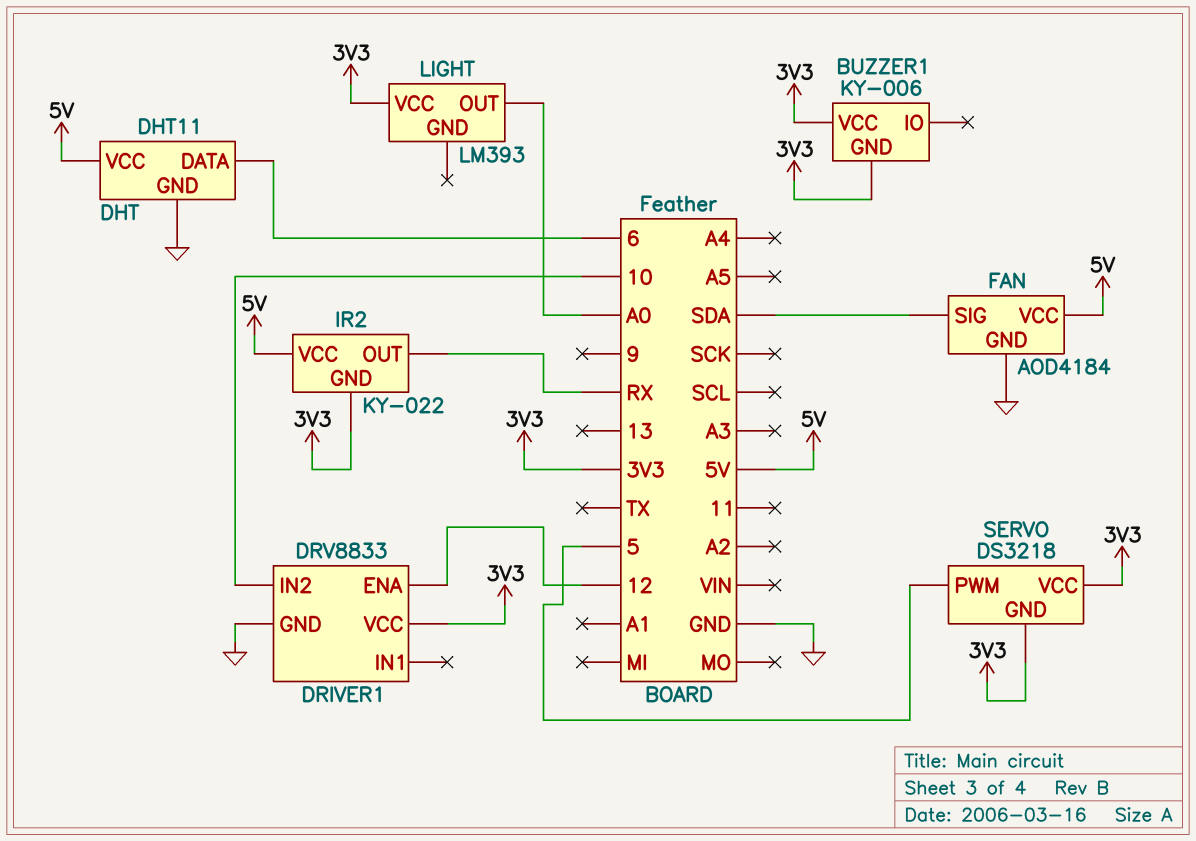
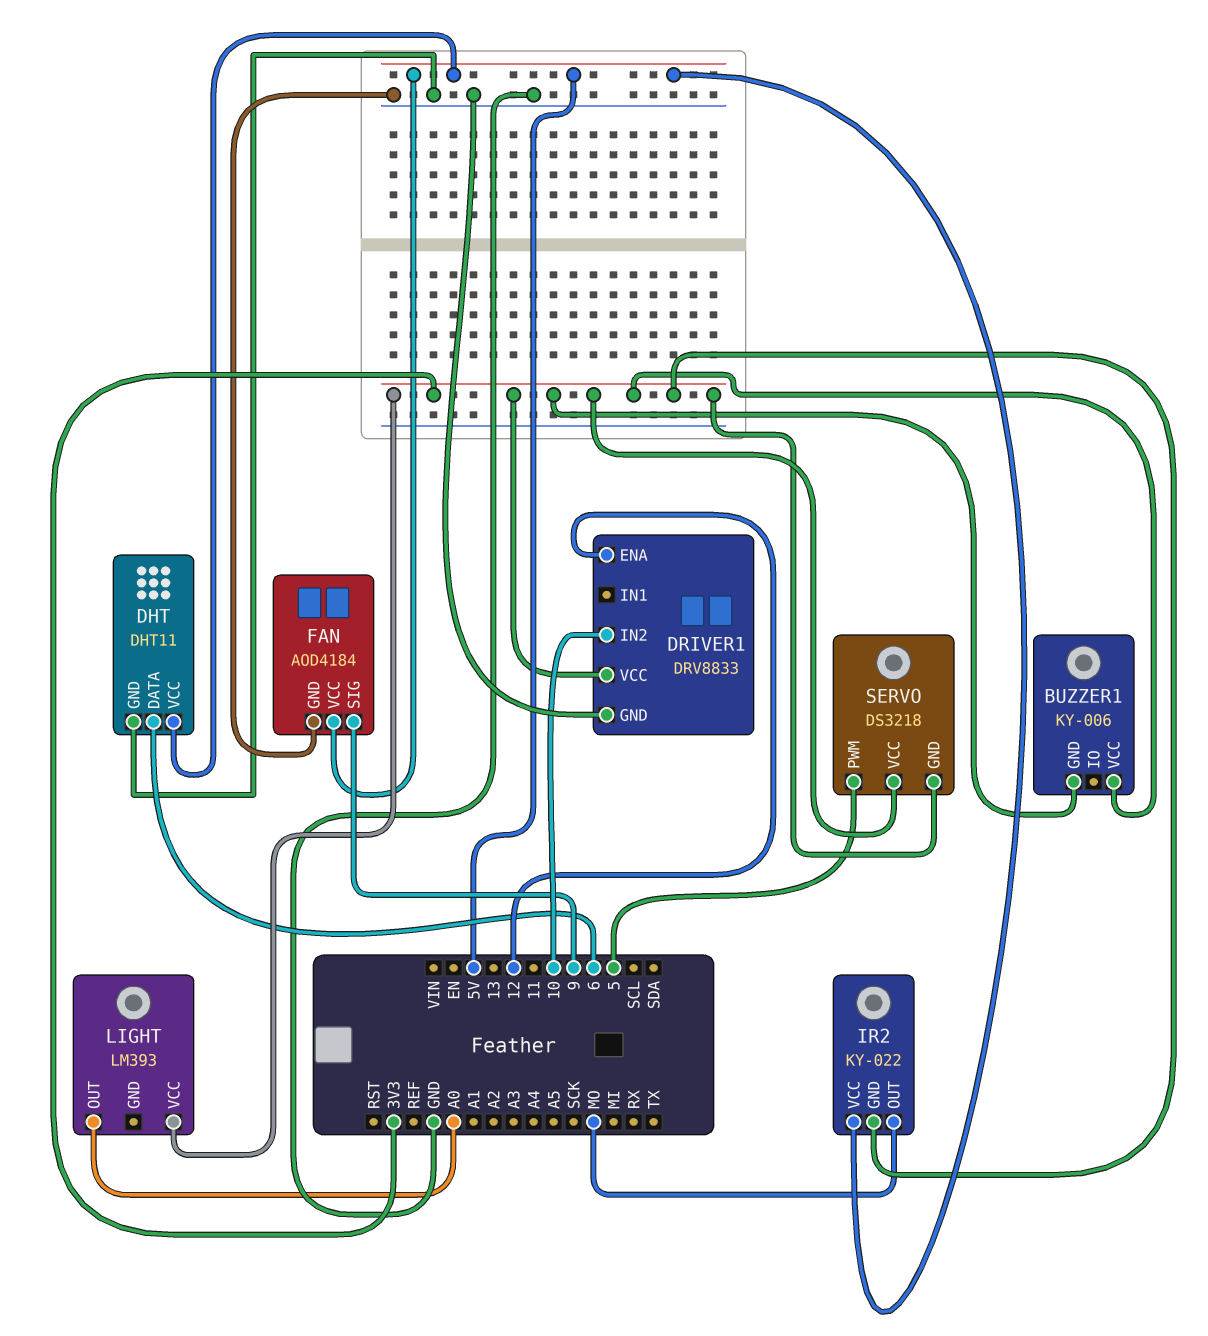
FAN pin SIG: SDA -> 9
IR2 pin OUT: RX -> MO

